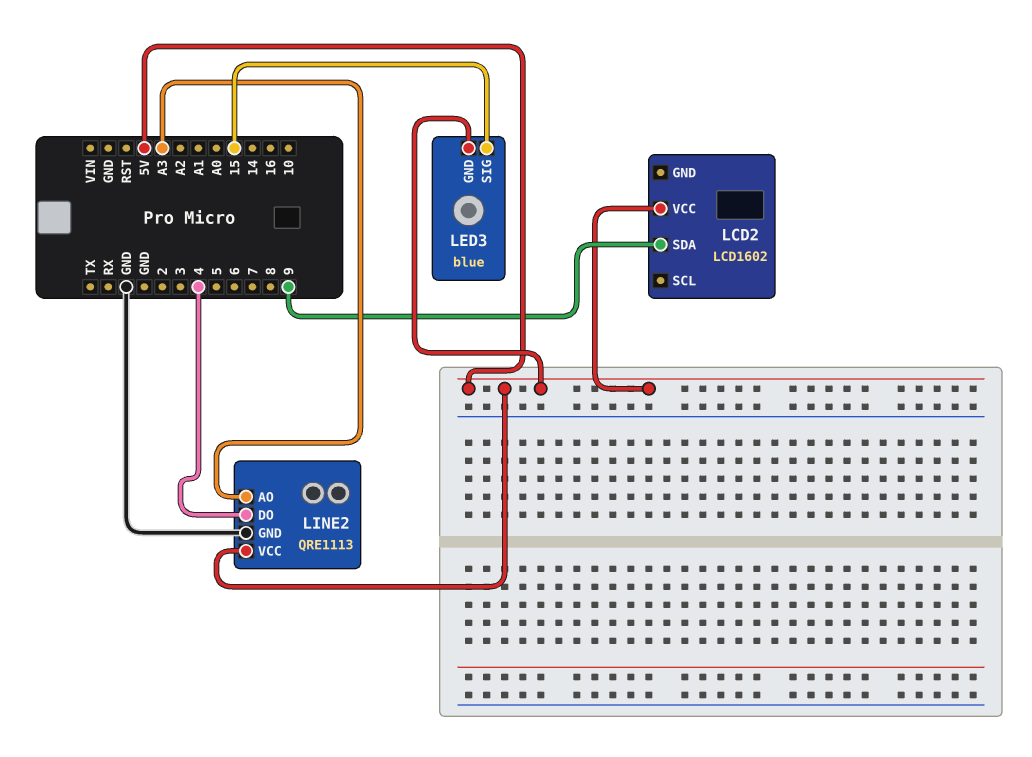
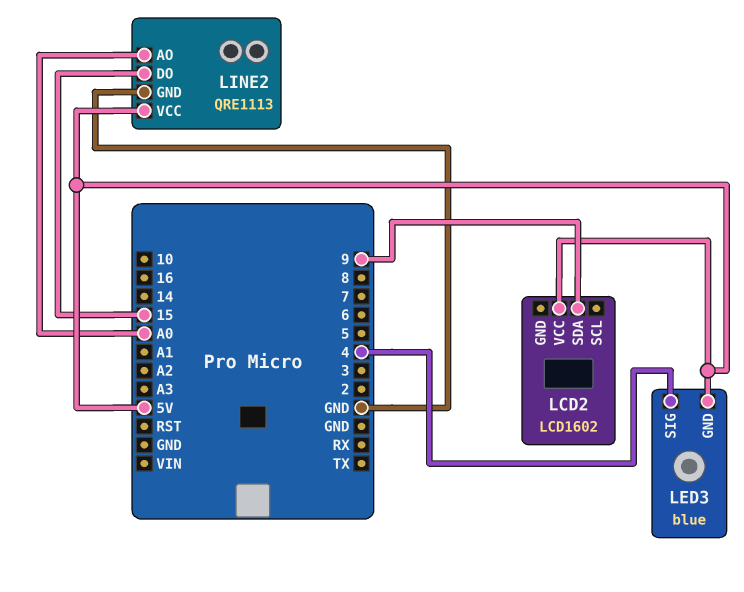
LED3 pin SIG: 15 -> 4
LINE2 pin AO: A3 -> A0
LINE2 pin DO: 4 -> 15

